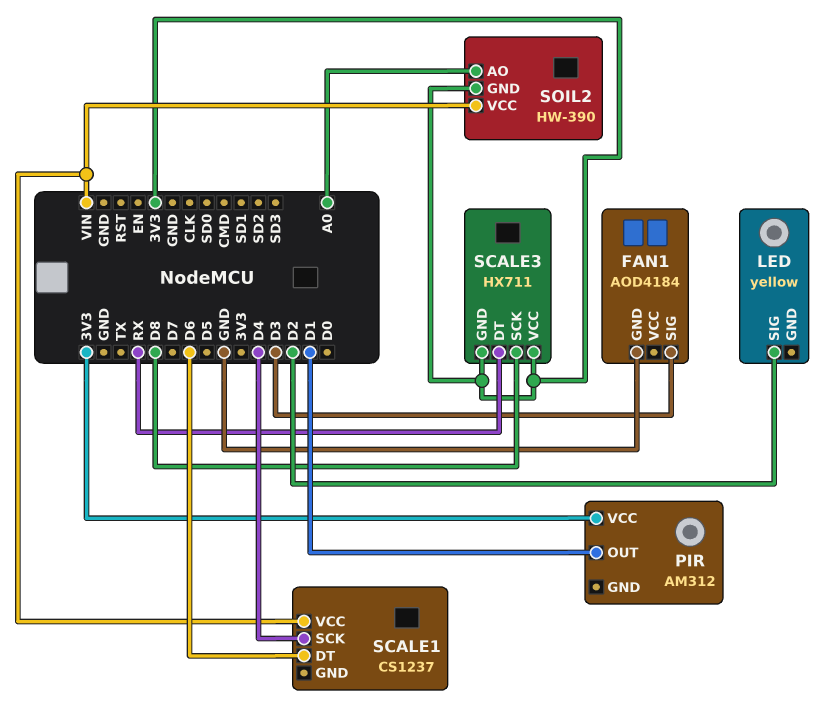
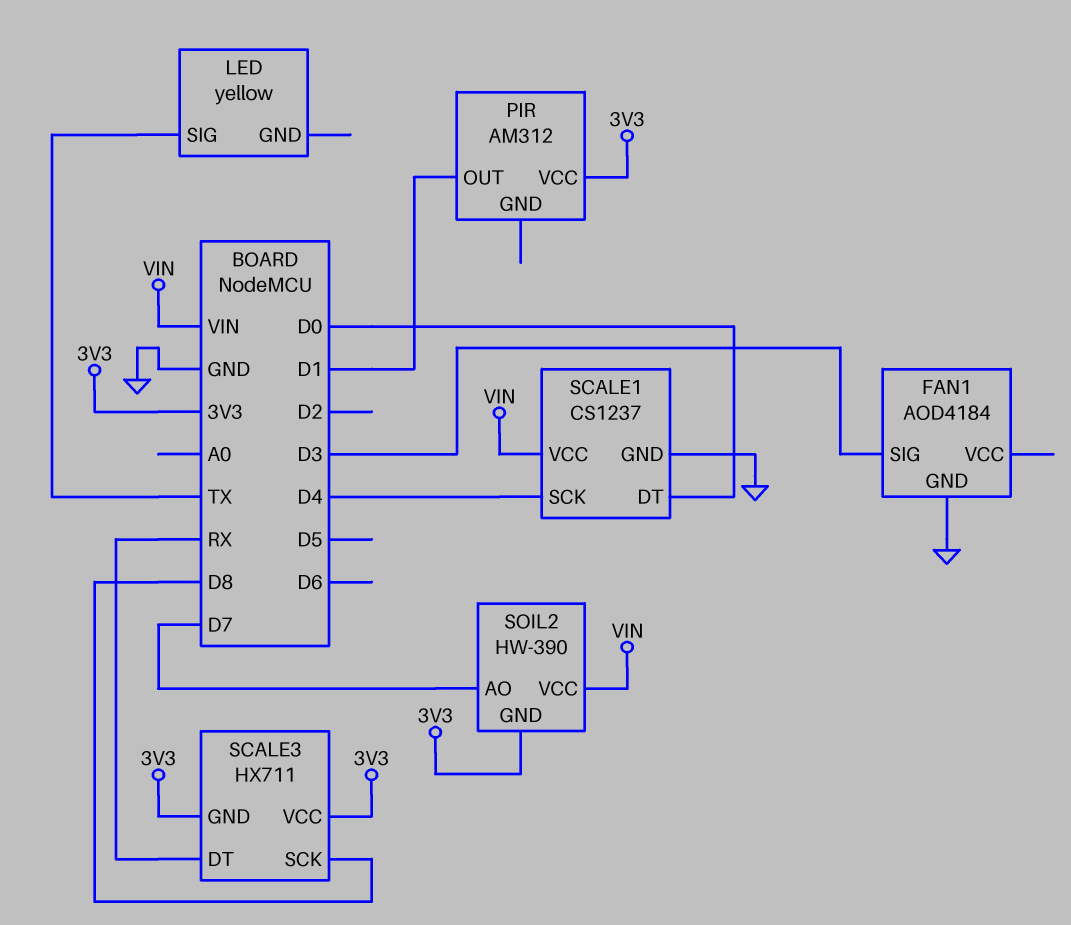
LED pin SIG: D2 -> TX
SCALE1 pin DT: D6 -> D0
SCALE1 pin GND: none -> GND
SOIL2 pin AO: A0 -> D7

